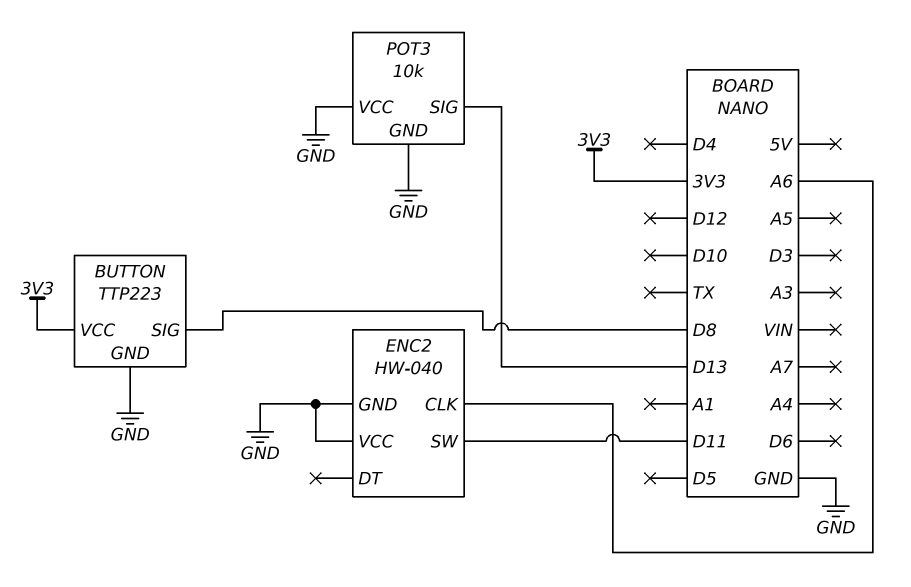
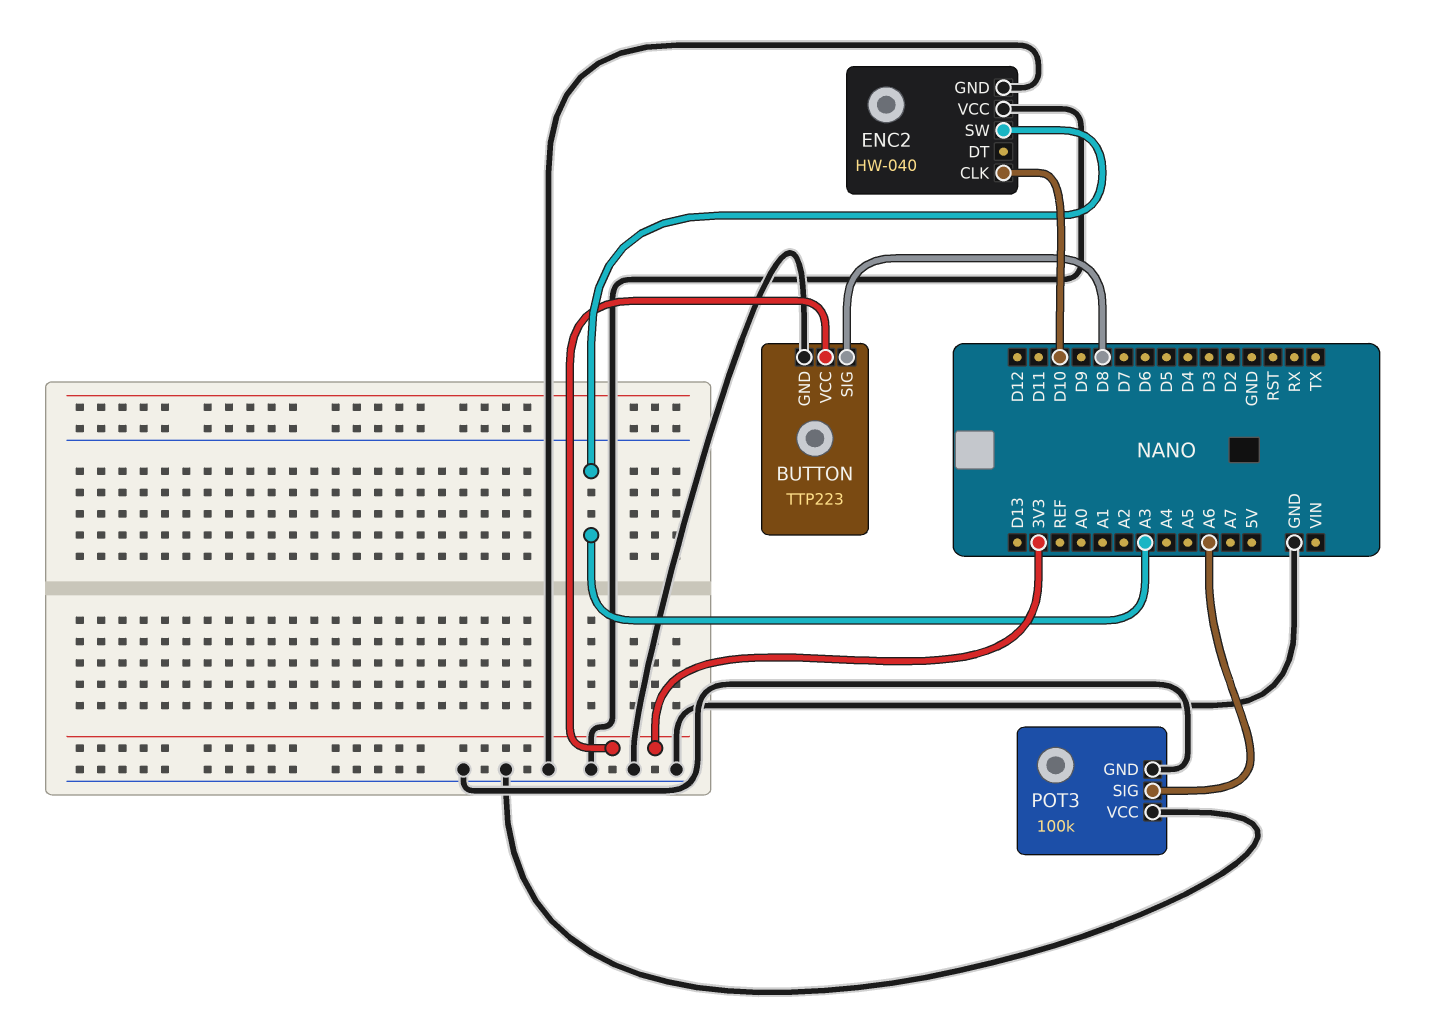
ENC2 pin CLK: A6 -> D10
ENC2 pin SW: D11 -> A3
POT3: 10k -> 100k
POT3 pin SIG: D13 -> A6

